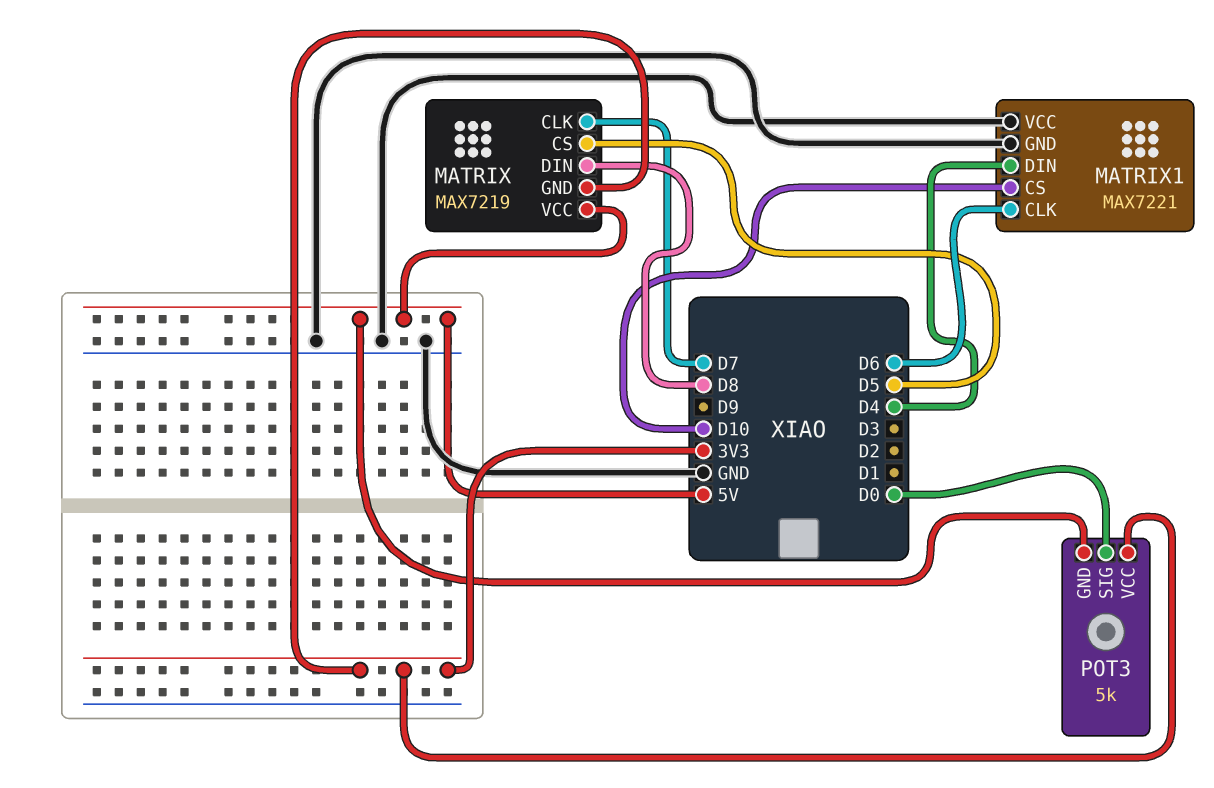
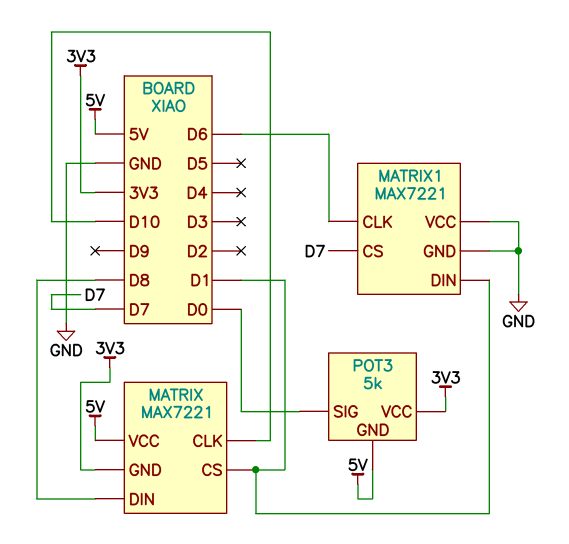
MATRIX: MAX7219 -> MAX7221
MATRIX pin CLK: D7 -> D10
MATRIX pin CS: D5 -> D1
MATRIX1 pin CS: D10 -> D7
MATRIX1 pin DIN: D4 -> D1

